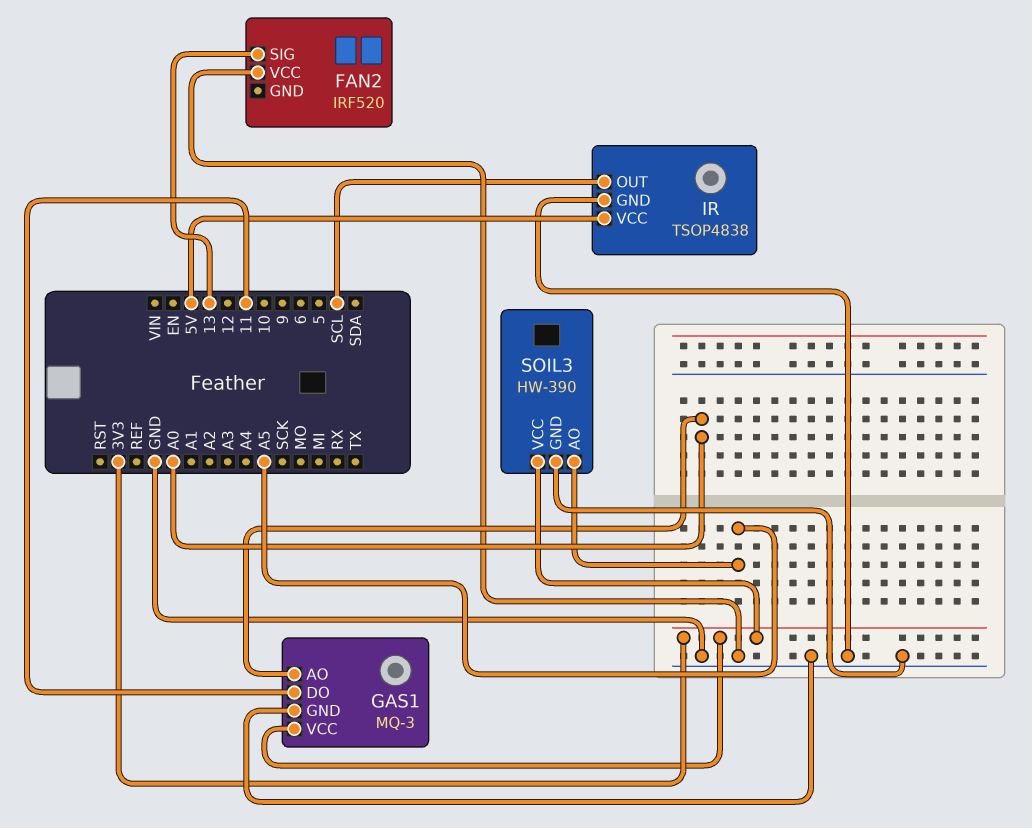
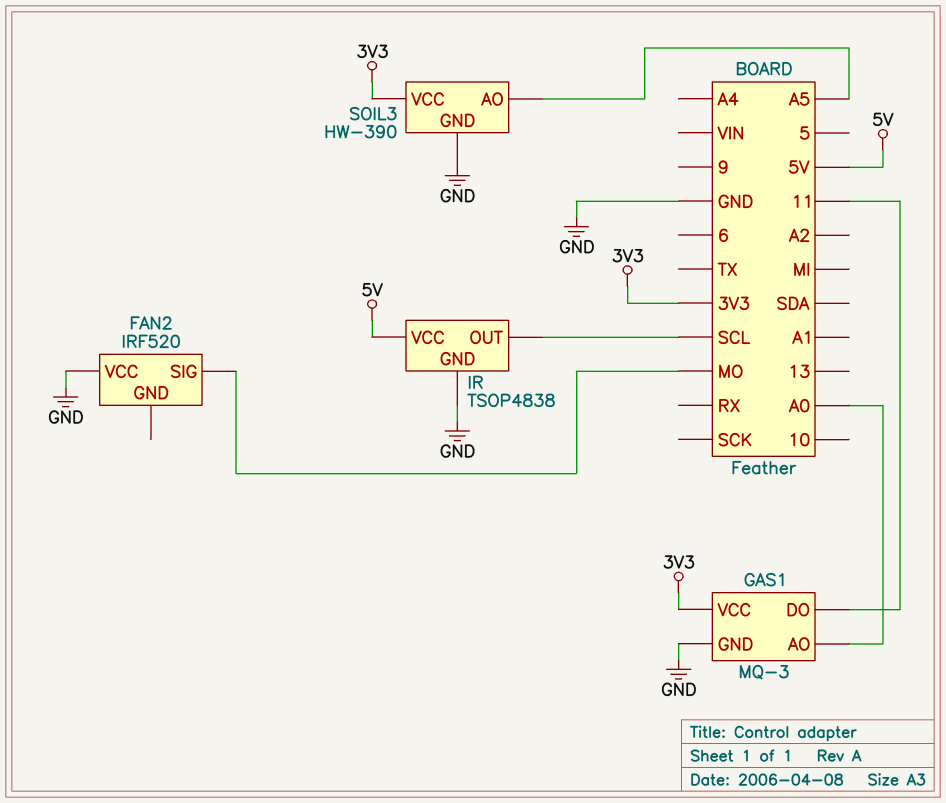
FAN2 pin SIG: 13 -> MO

